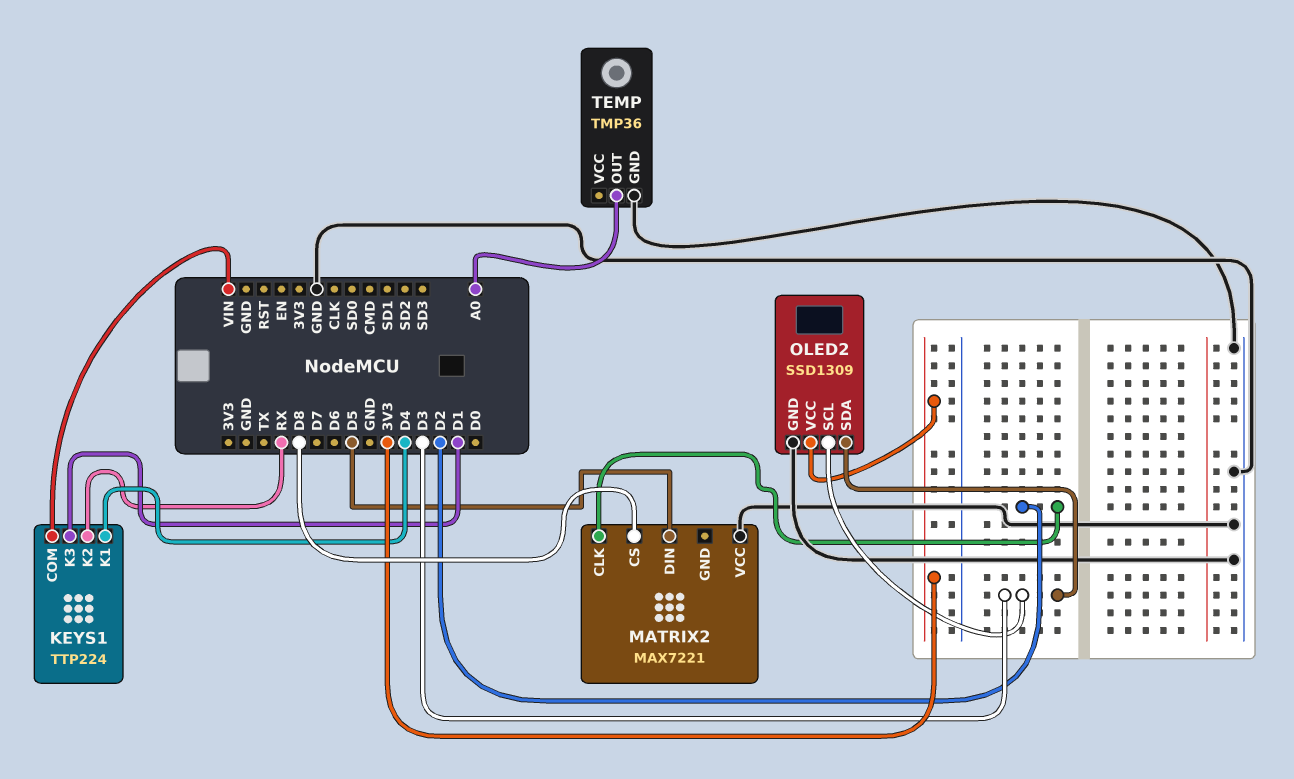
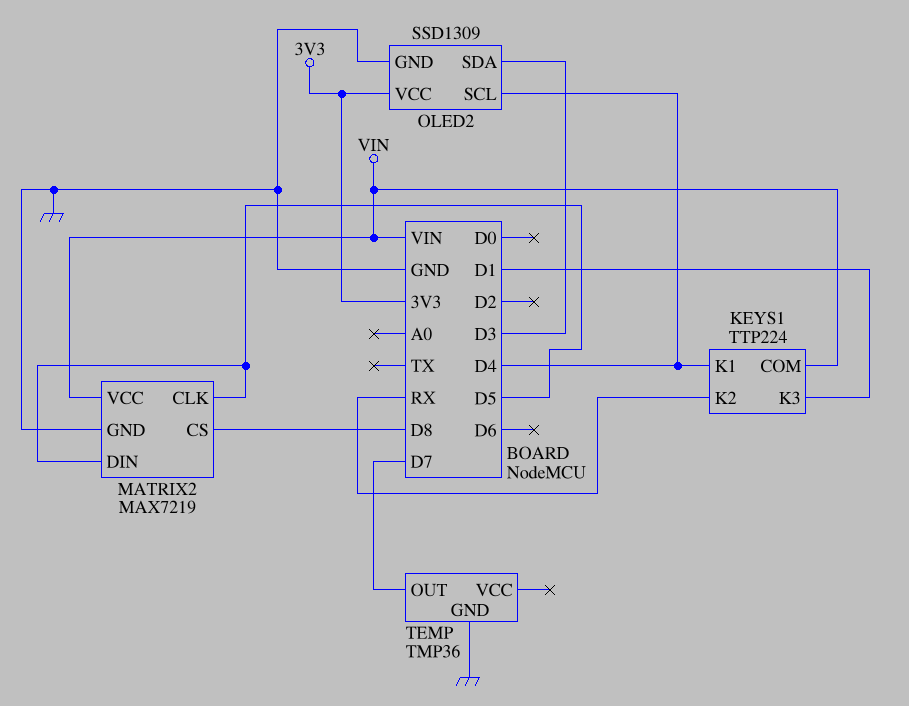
MATRIX2: MAX7221 -> MAX7219
MATRIX2 pin CLK: D2 -> D5
MATRIX2 pin GND: none -> GND
MATRIX2 pin VCC: GND -> VIN
OLED2 pin SCL: D3 -> D4
TEMP pin OUT: A0 -> D7

